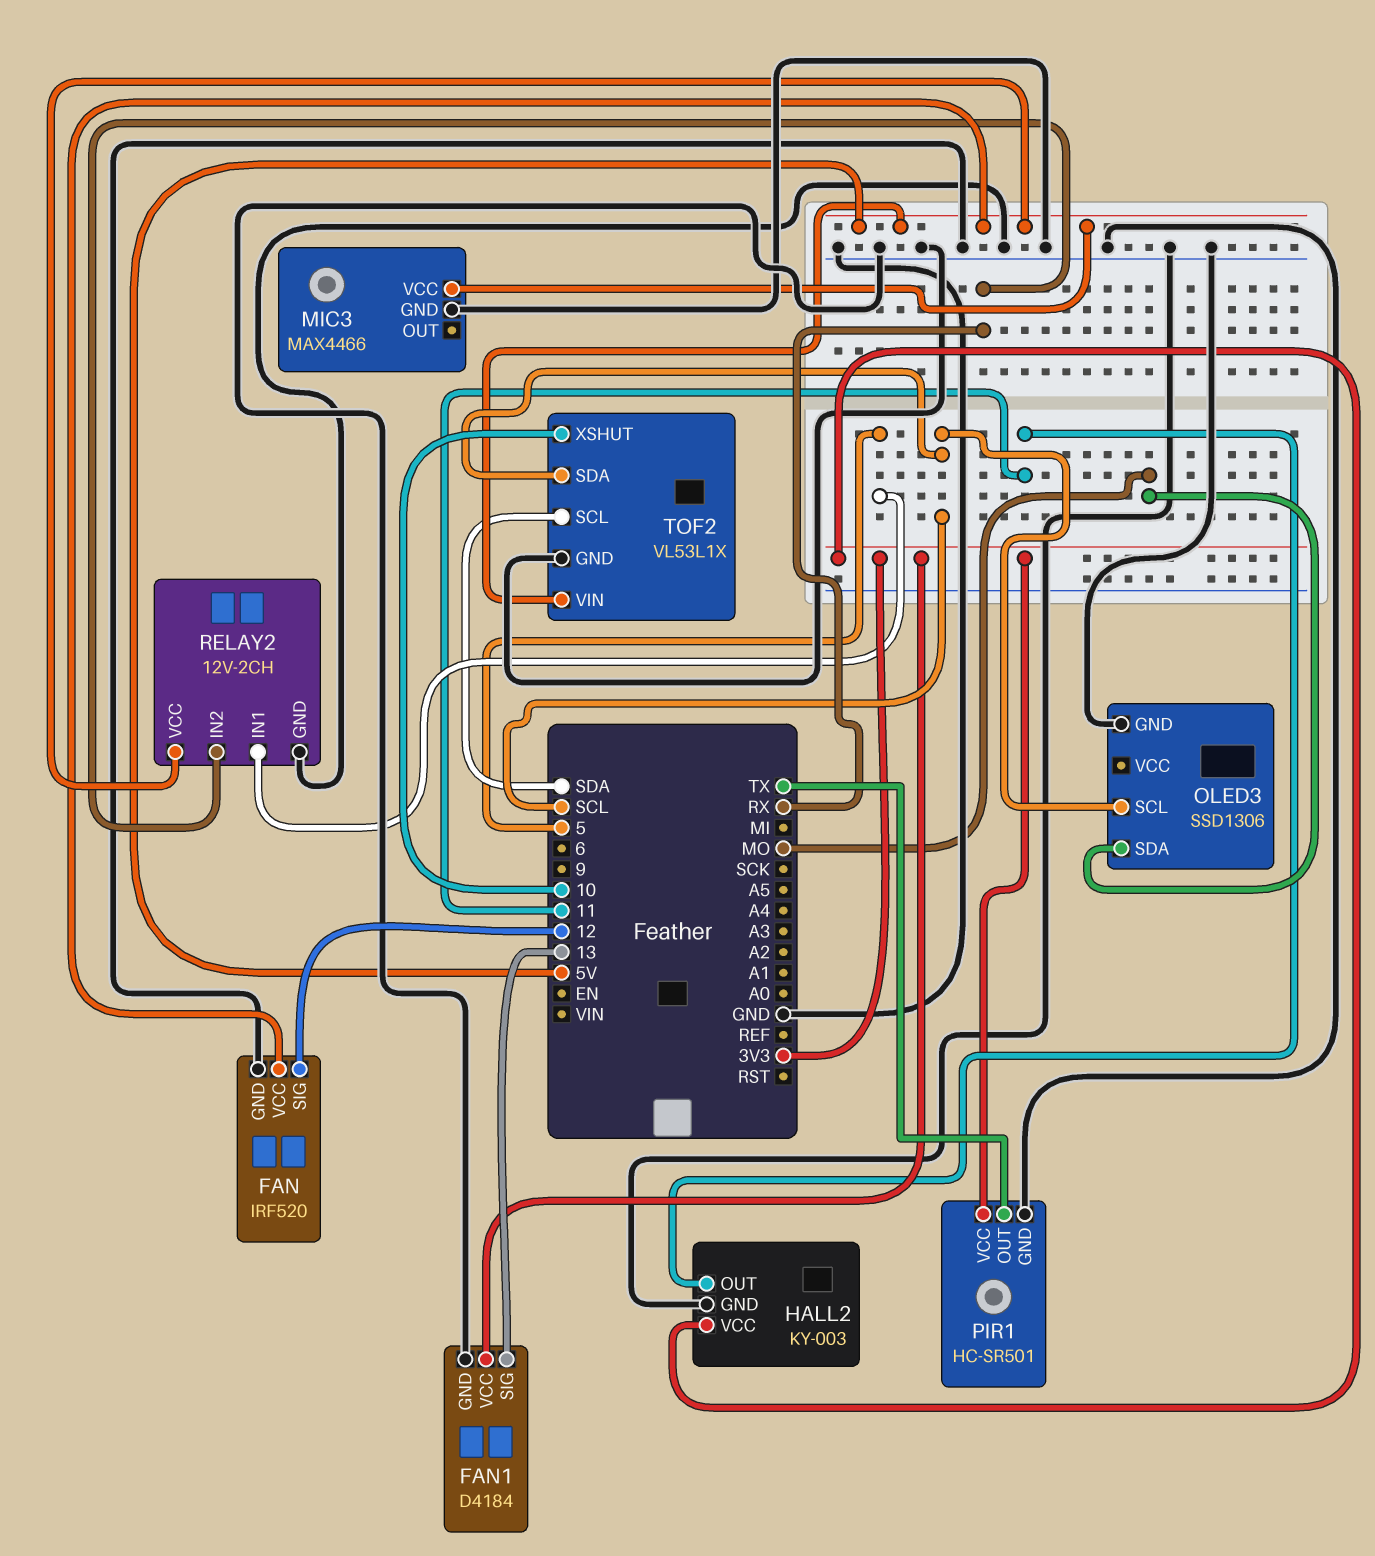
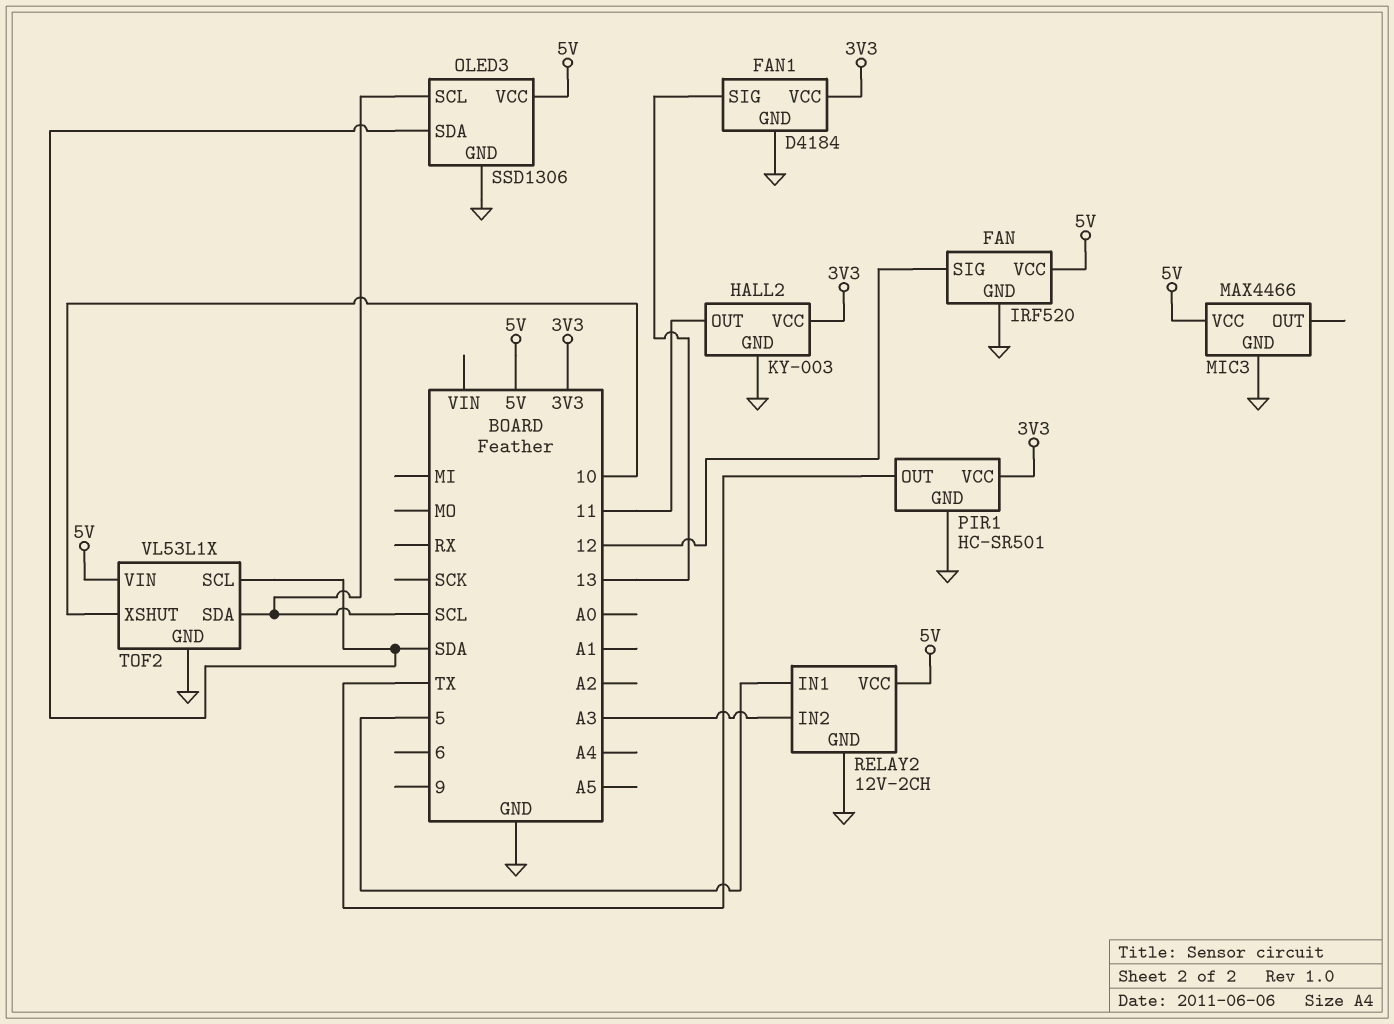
OLED3 pin SDA: MO -> SDA
OLED3 pin VCC: none -> 5V
RELAY2 pin IN2: RX -> A3

